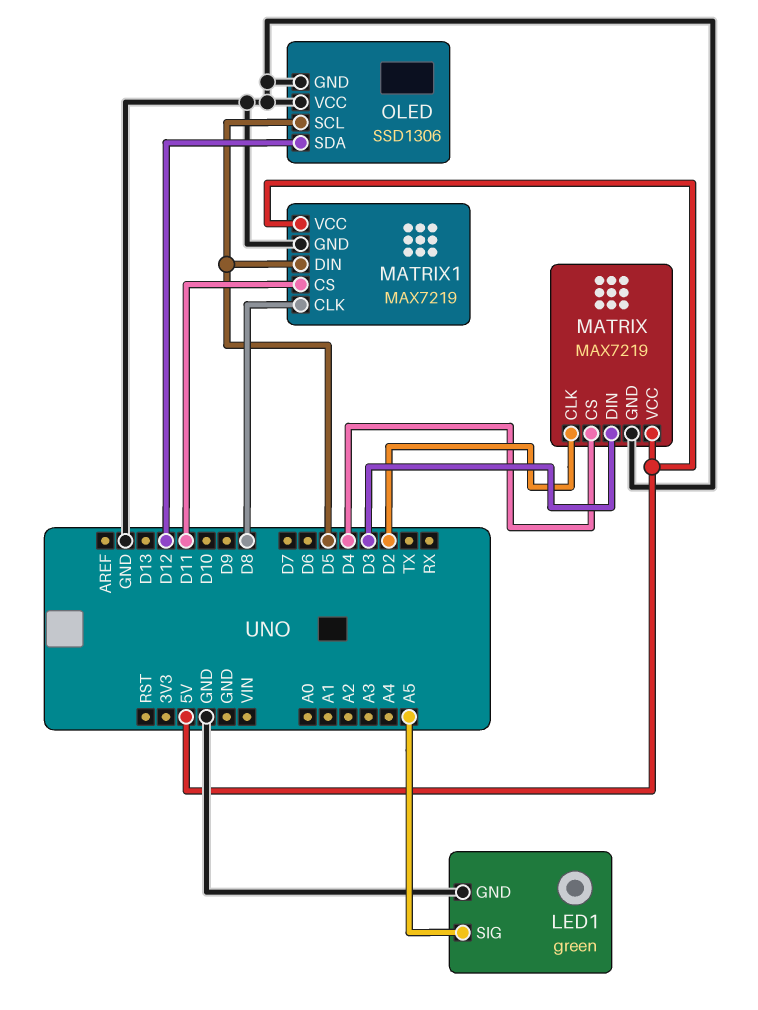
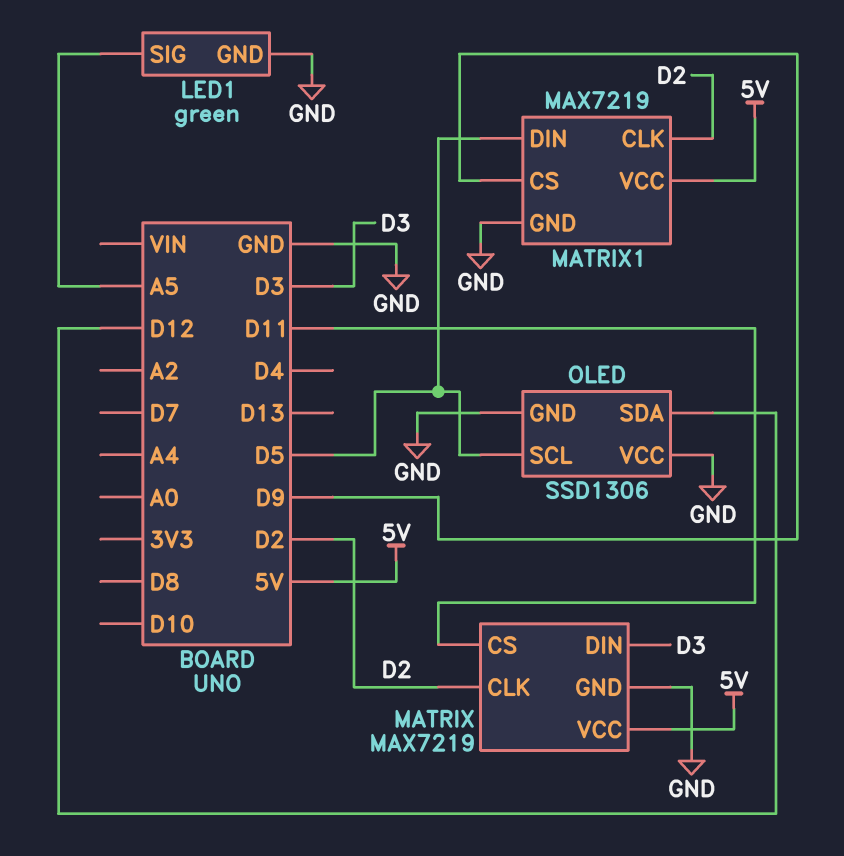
MATRIX pin CS: D4 -> D11
MATRIX1 pin CLK: D8 -> D2
MATRIX1 pin CS: D11 -> D9

